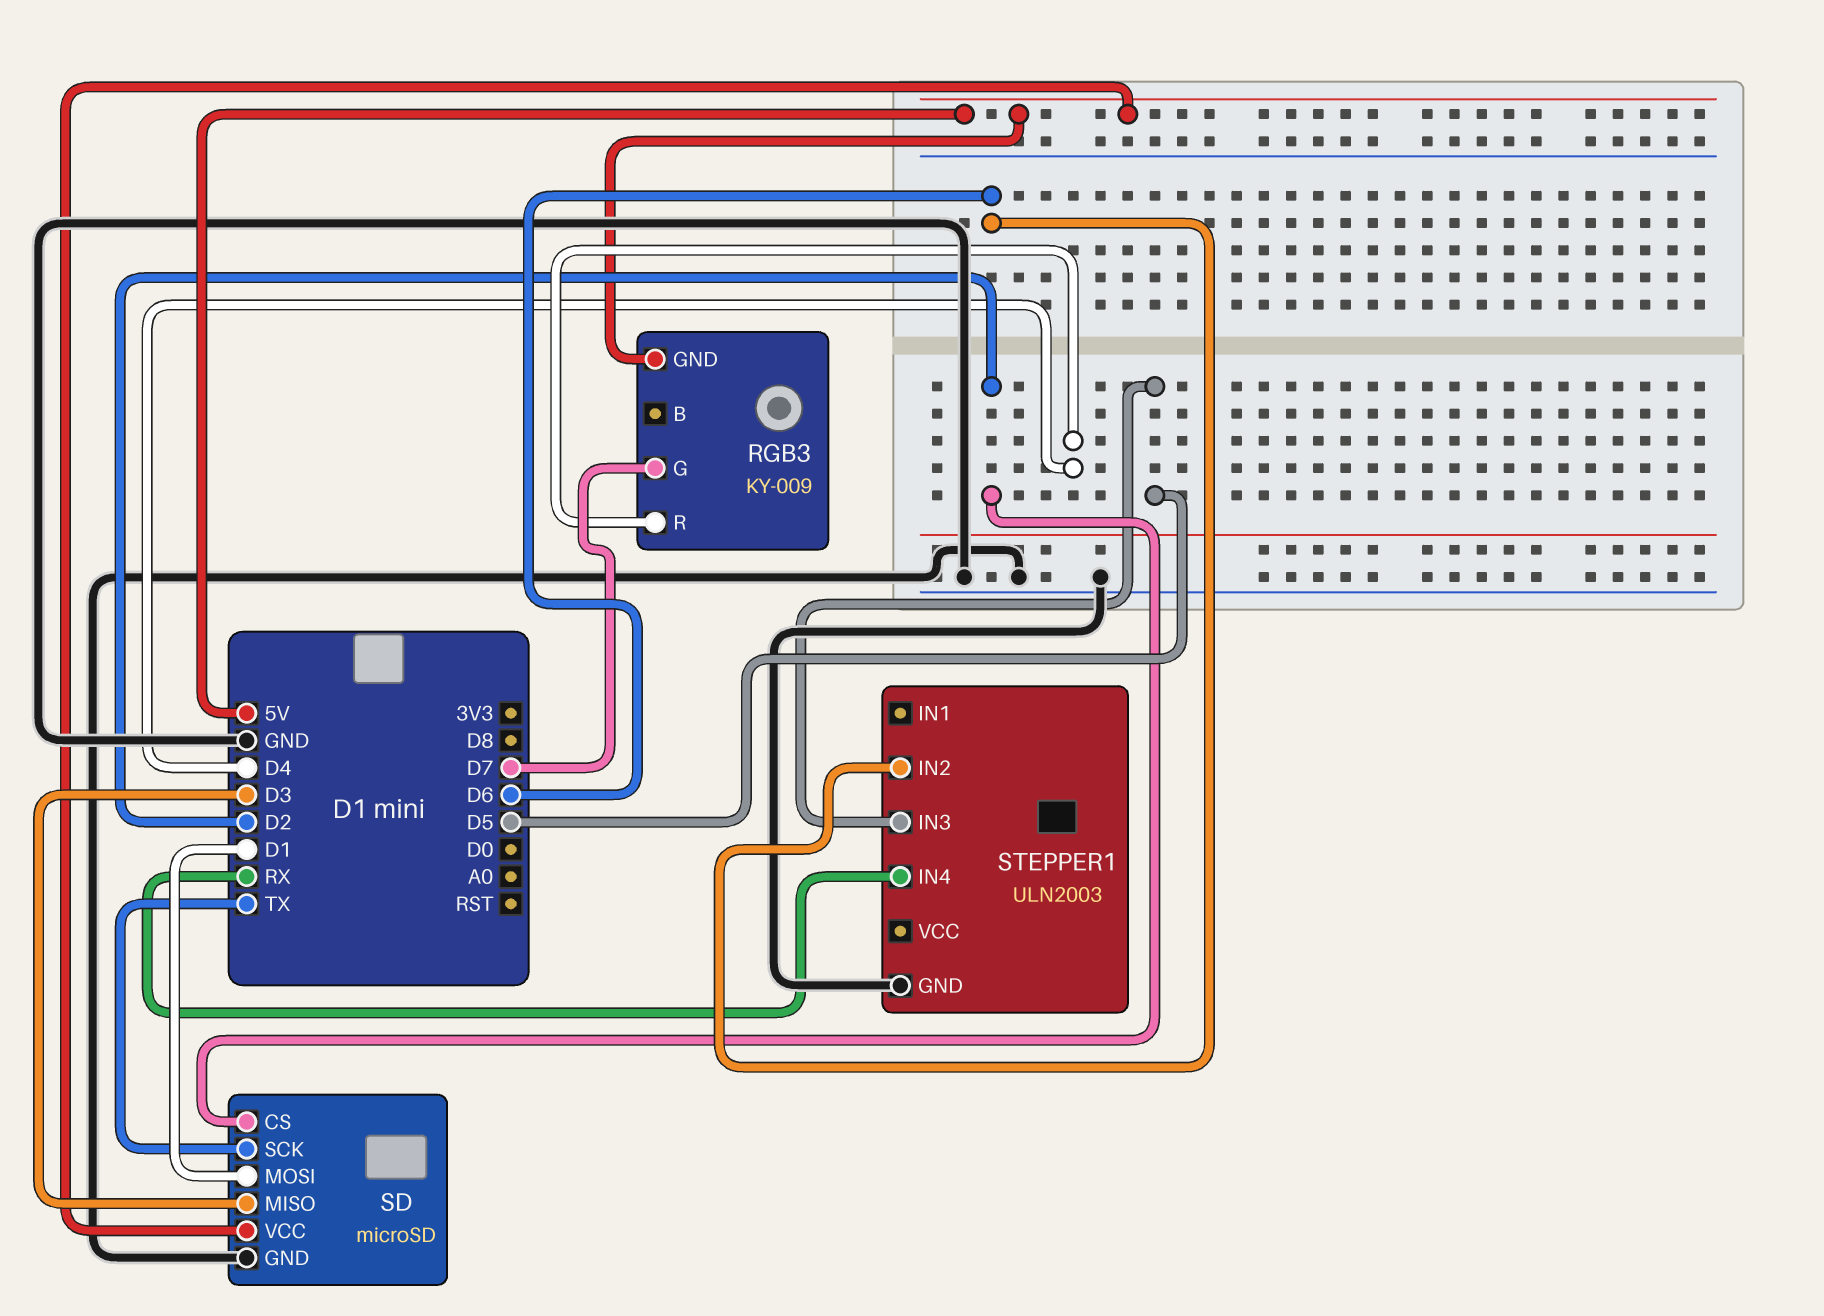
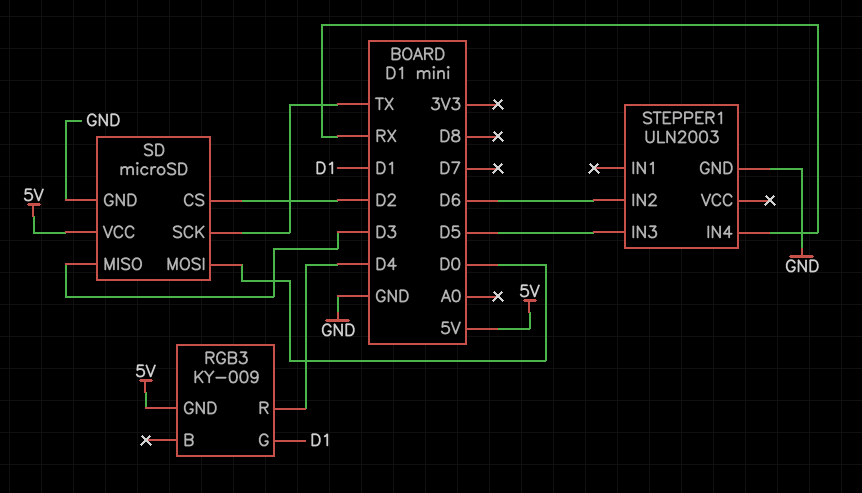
RGB3 pin G: D7 -> D1
SD pin MOSI: D1 -> D0

